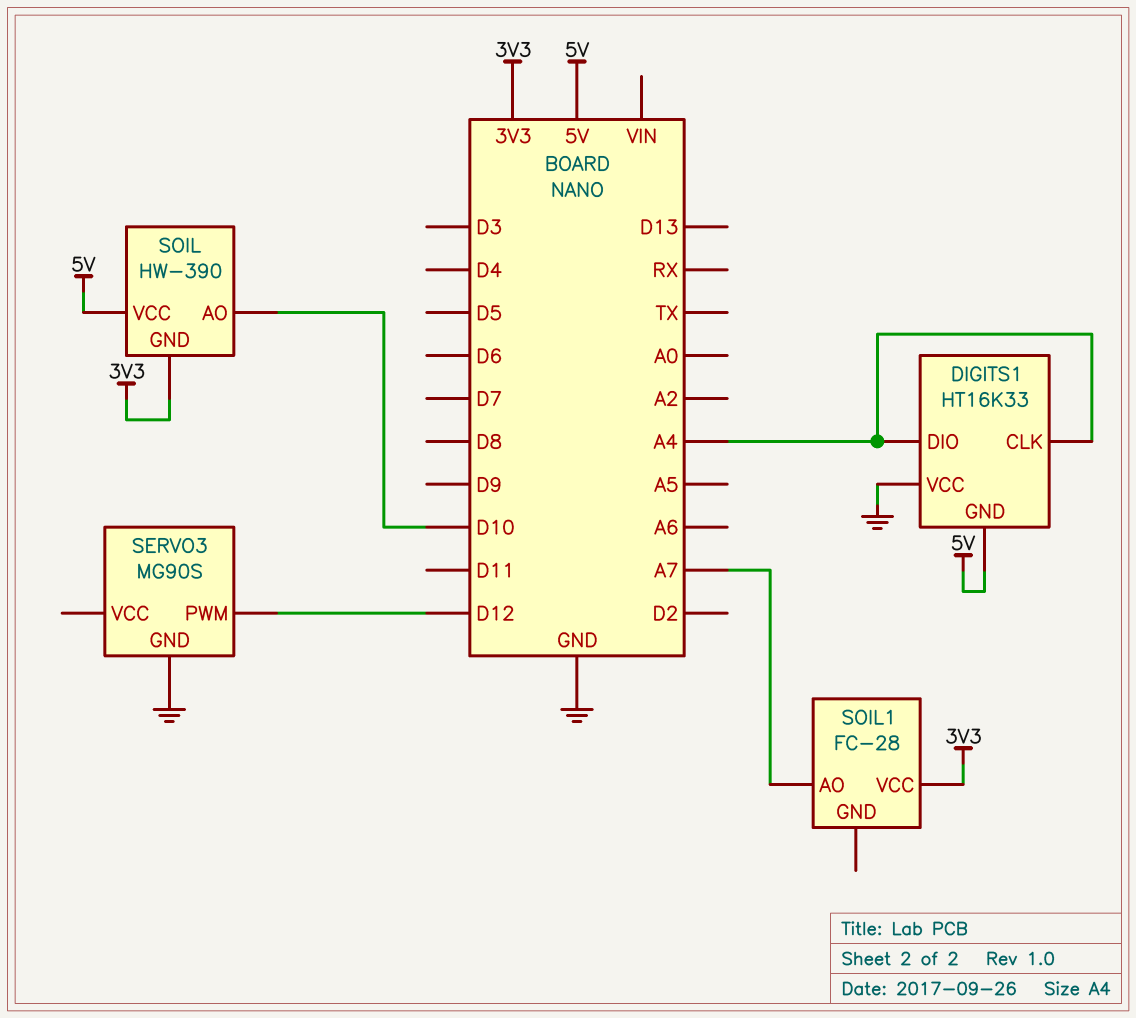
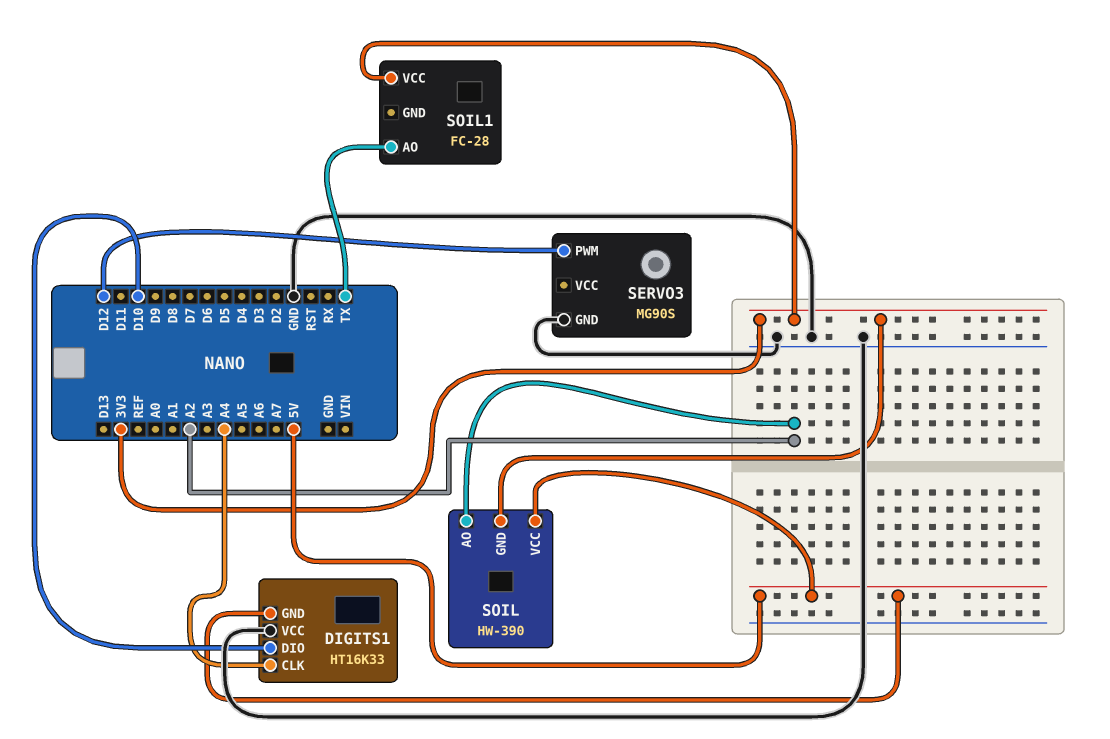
DIGITS1 pin DIO: A4 -> D10
SOIL pin AO: D10 -> A2
SOIL1 pin AO: A7 -> TX

